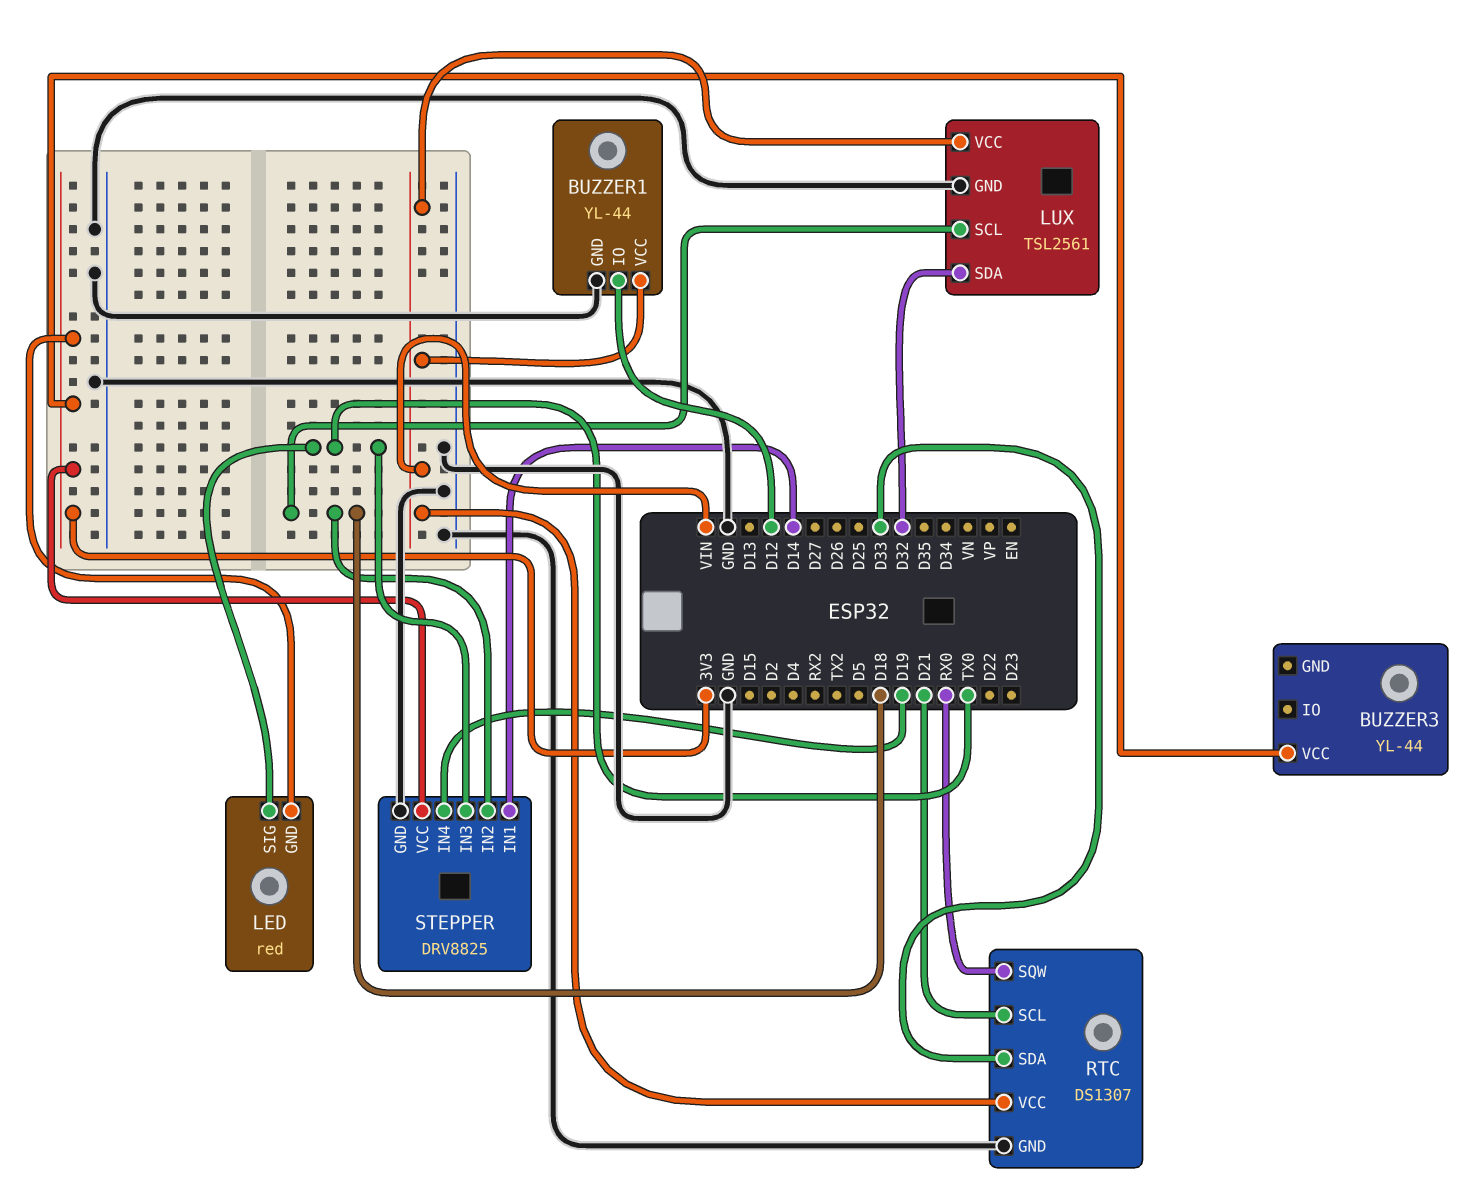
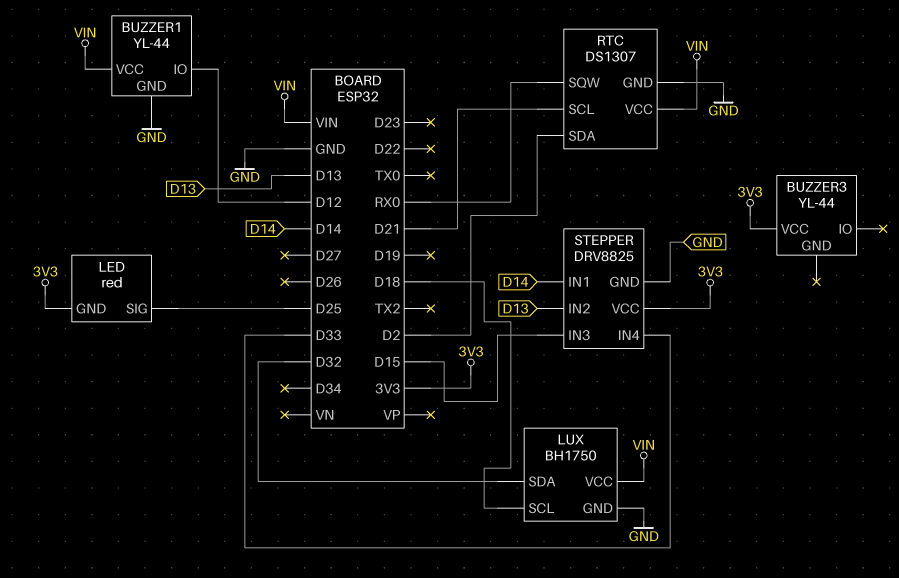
LED pin SIG: TX0 -> D25
LUX: TSL2561 -> BH1750
RTC pin SDA: D33 -> D2
STEPPER pin IN2: D18 -> D13
STEPPER pin IN3: TX0 -> D15
STEPPER pin IN4: D19 -> D33

